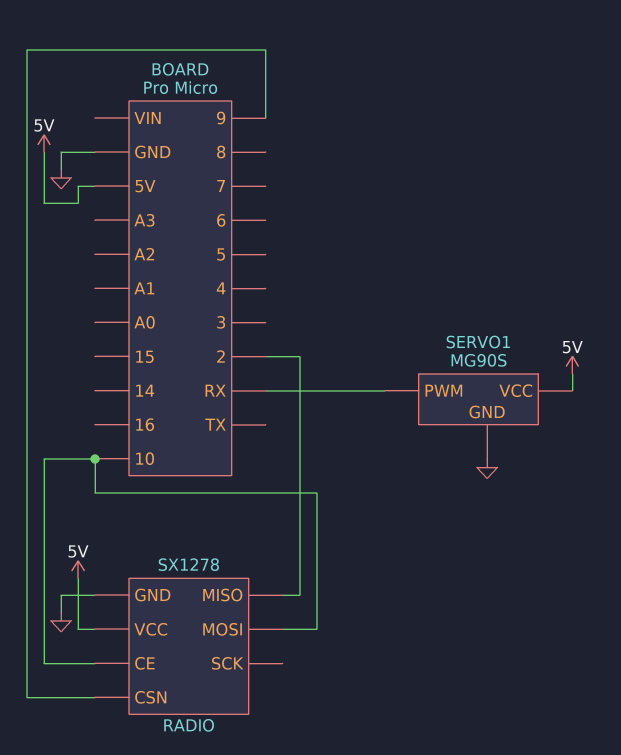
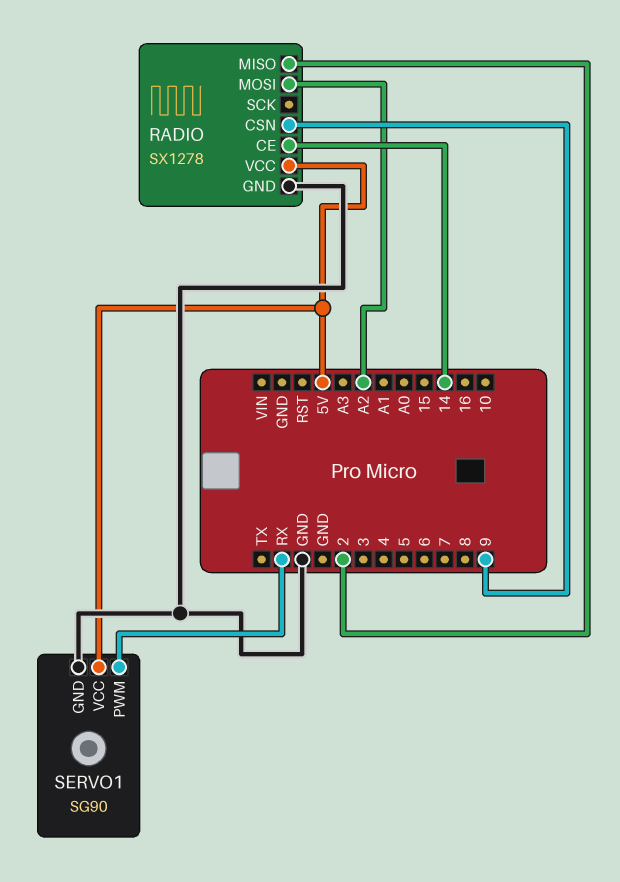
RADIO pin CE: 10 -> 14
RADIO pin MOSI: 10 -> A2
SERVO1: MG90S -> SG90

